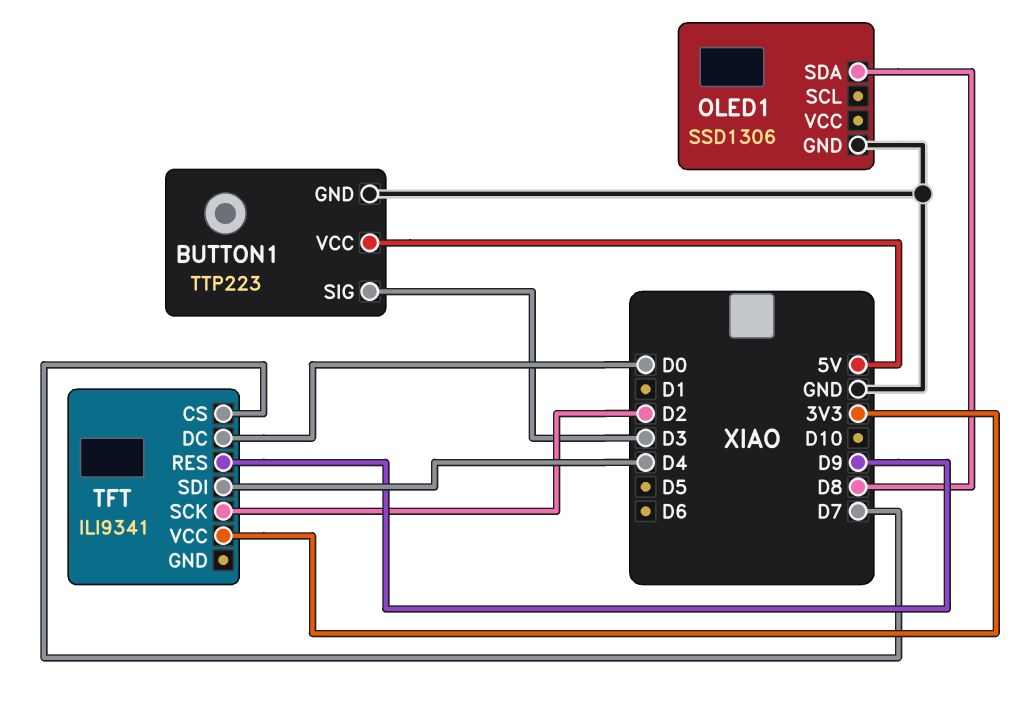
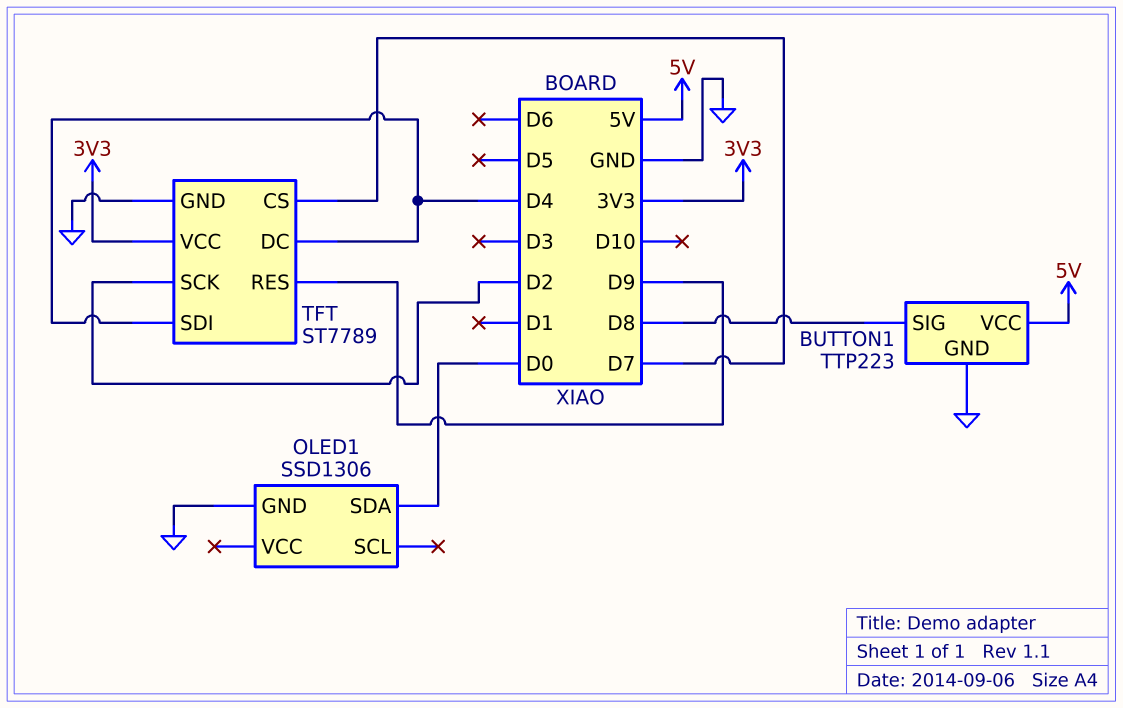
BUTTON1 pin SIG: D3 -> D8
OLED1 pin SDA: D8 -> D0
TFT: ILI9341 -> ST7789
TFT pin DC: D0 -> D4
TFT pin GND: none -> GND

